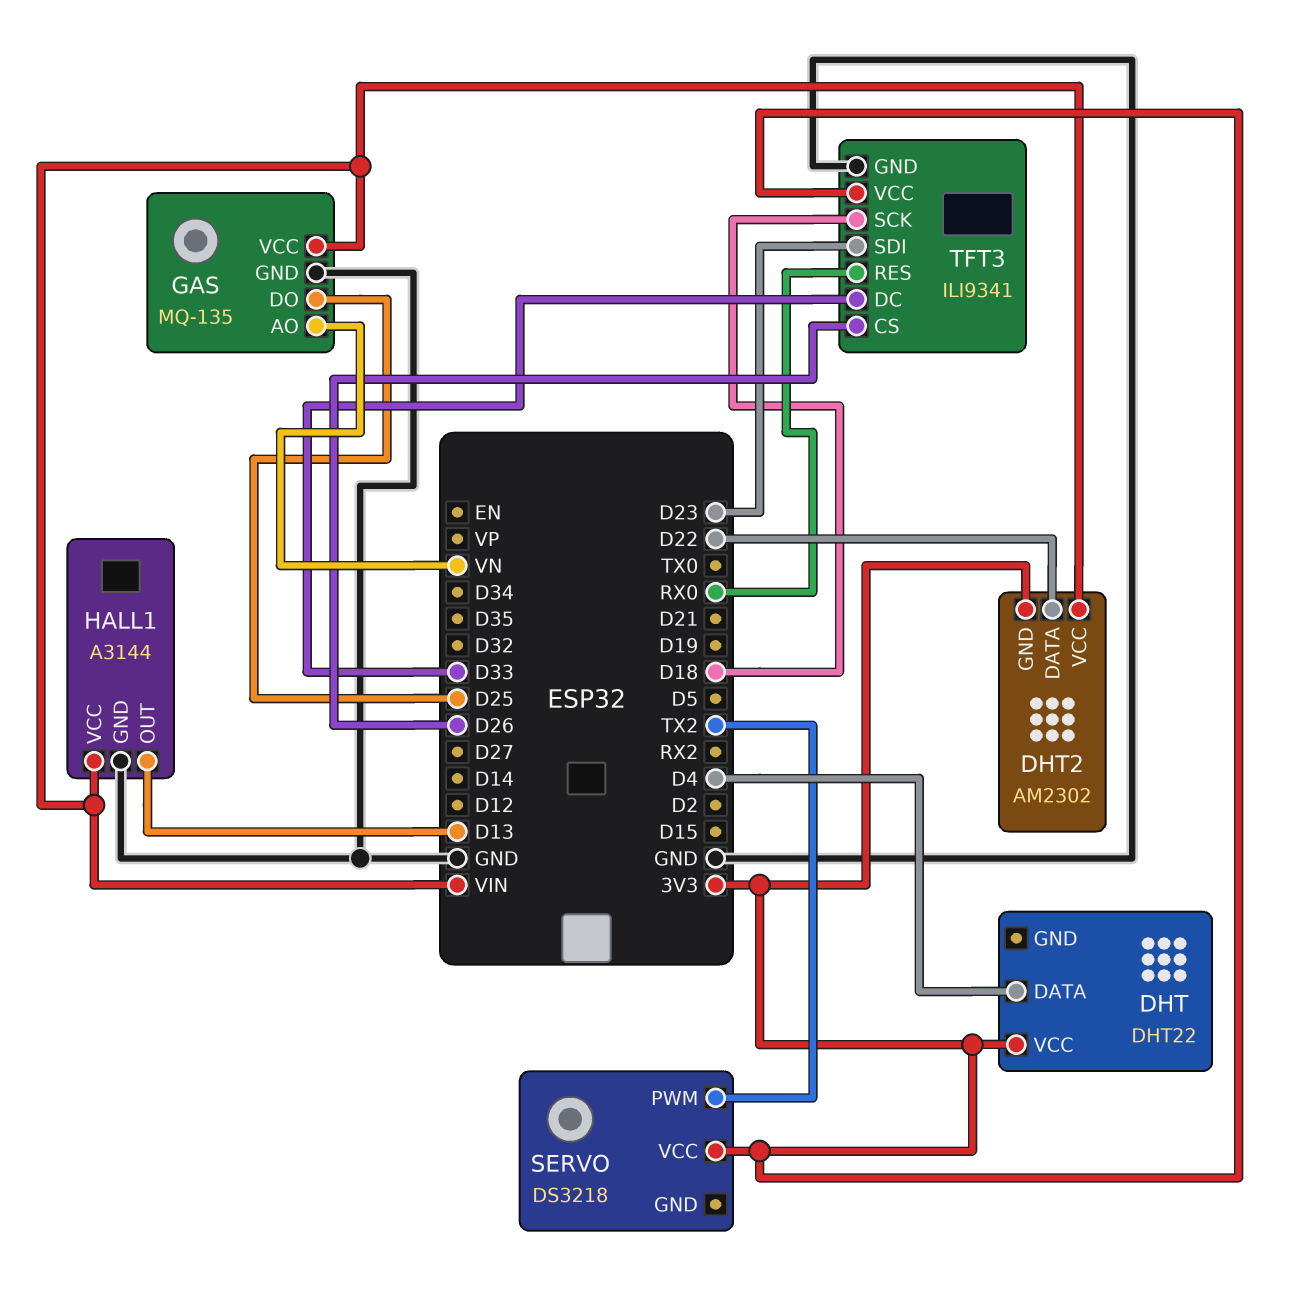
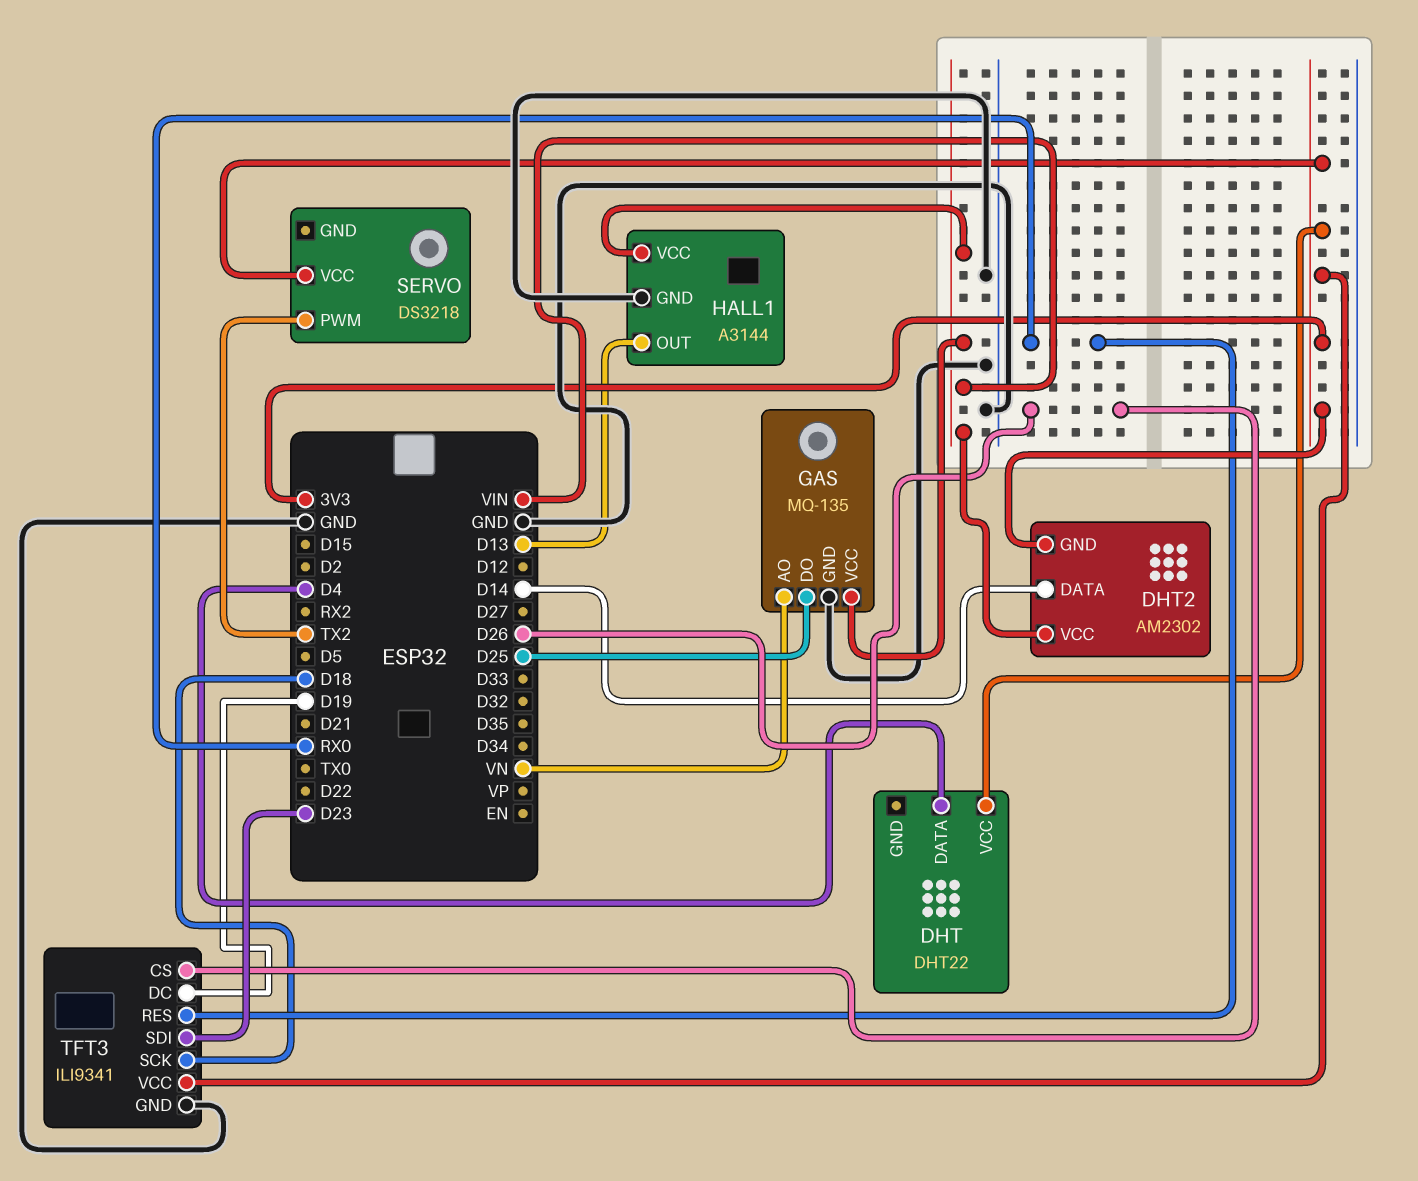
DHT2 pin DATA: D22 -> D14
TFT3 pin DC: D33 -> D19

